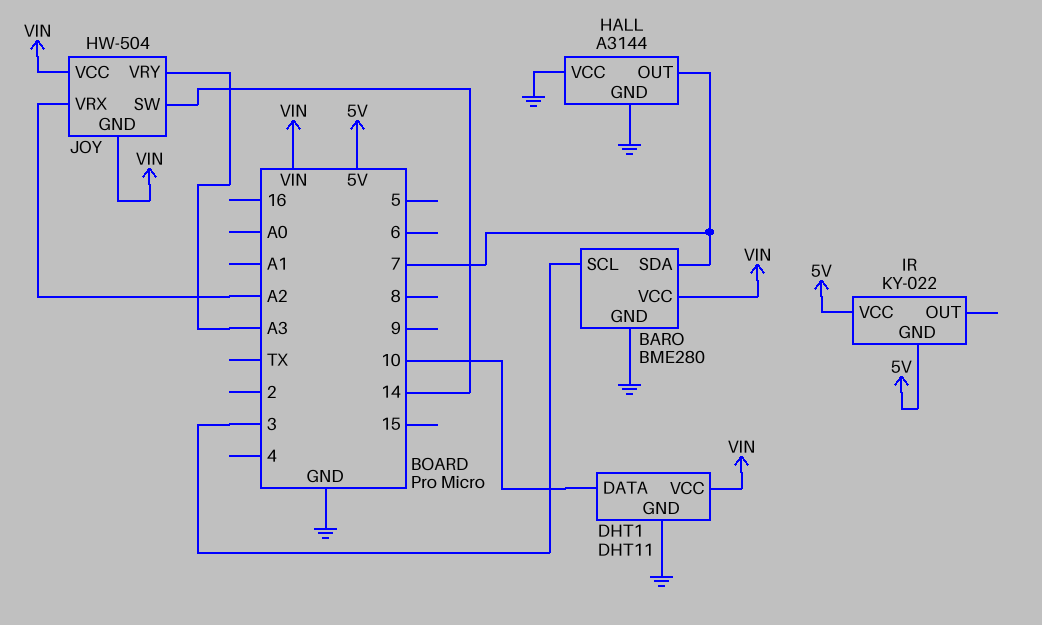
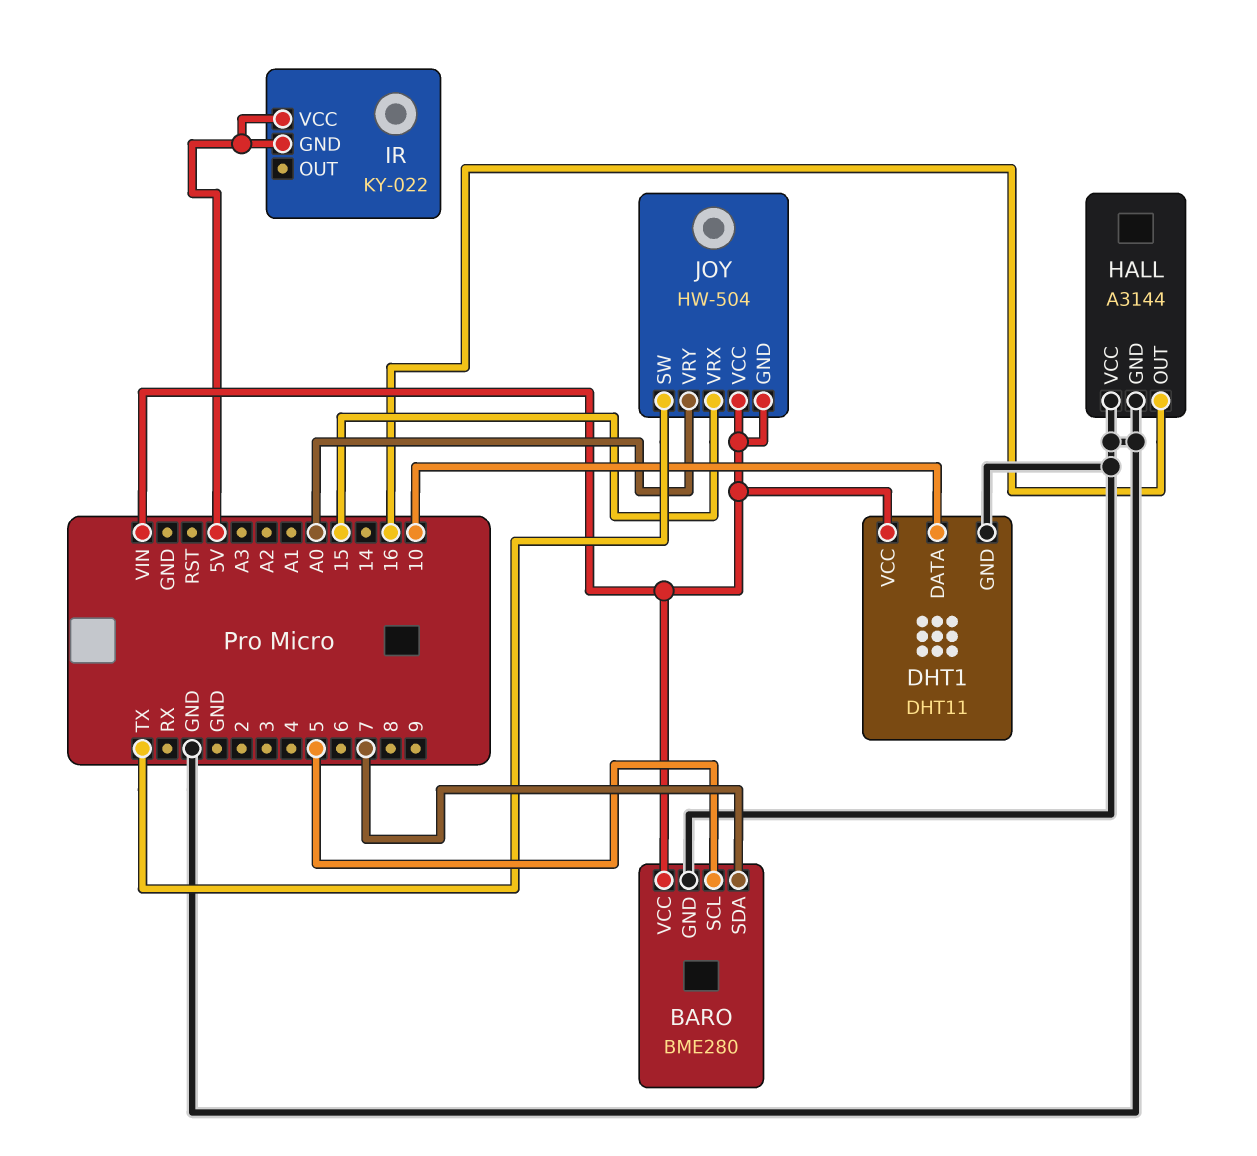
BARO pin SCL: 3 -> 5
HALL pin OUT: 7 -> 16
JOY pin SW: 14 -> TX
JOY pin VRX: A2 -> 15
JOY pin VRY: A3 -> A0

